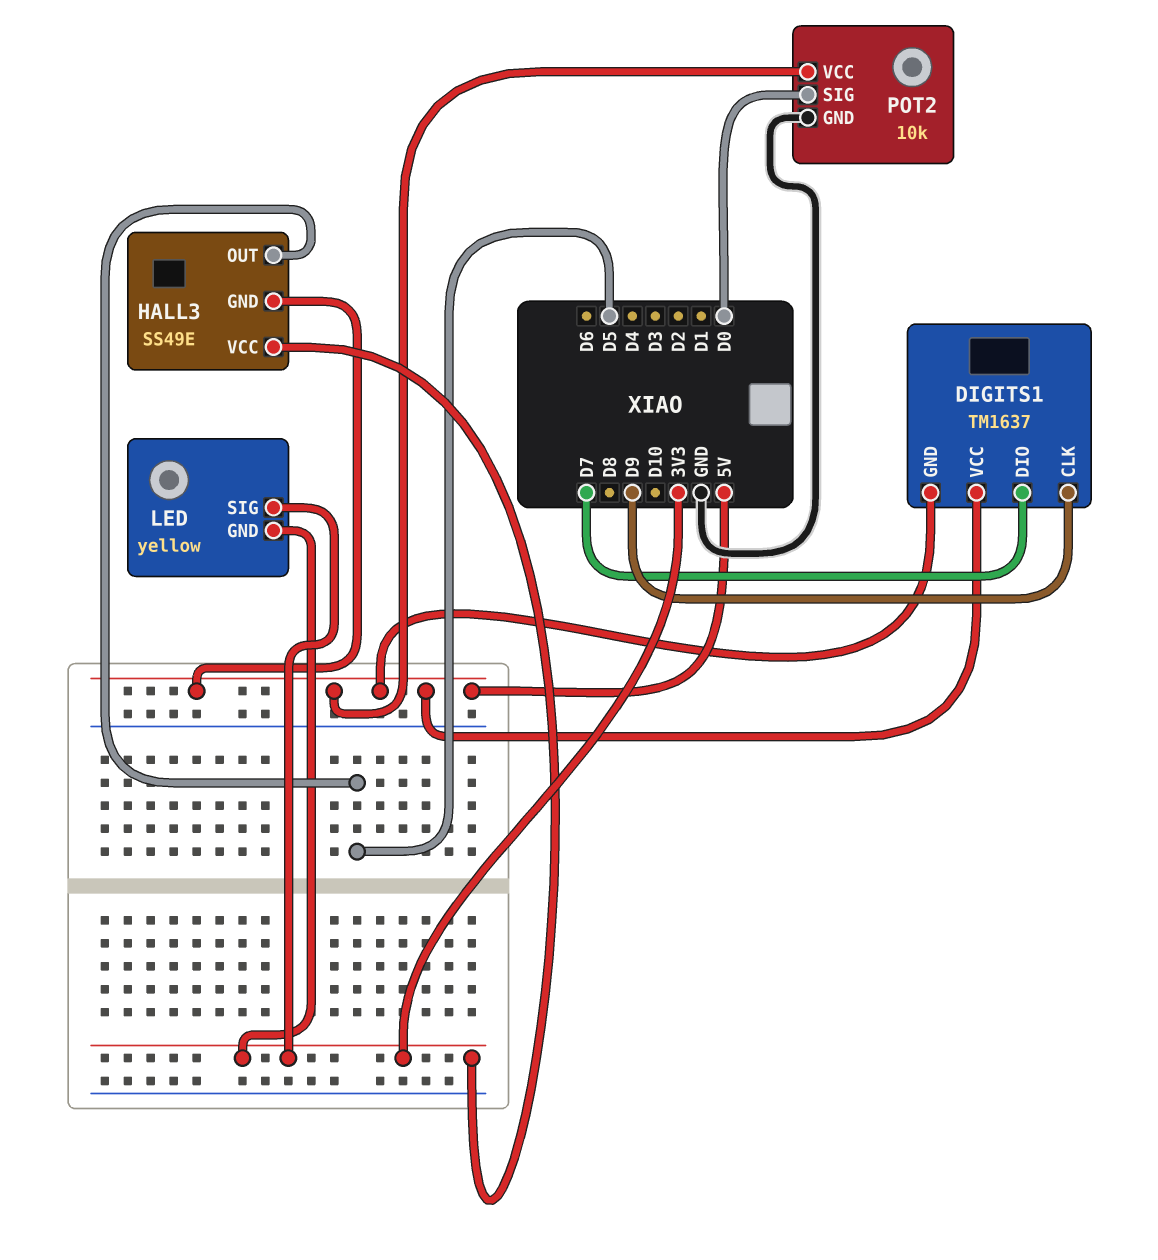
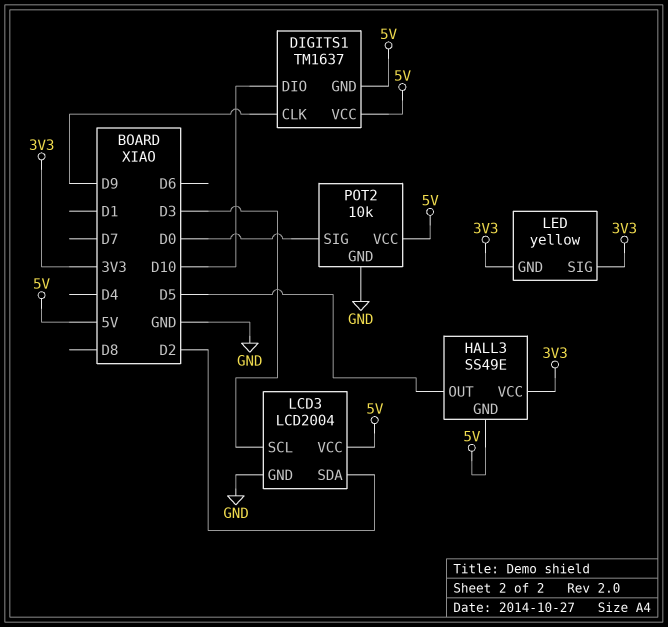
DIGITS1 pin DIO: D7 -> D10
LCD3: none -> LCD2004
LCD3 pin GND: none -> GND
LCD3 pin SCL: none -> D3
LCD3 pin SDA: none -> D2
LCD3 pin VCC: none -> 5V

